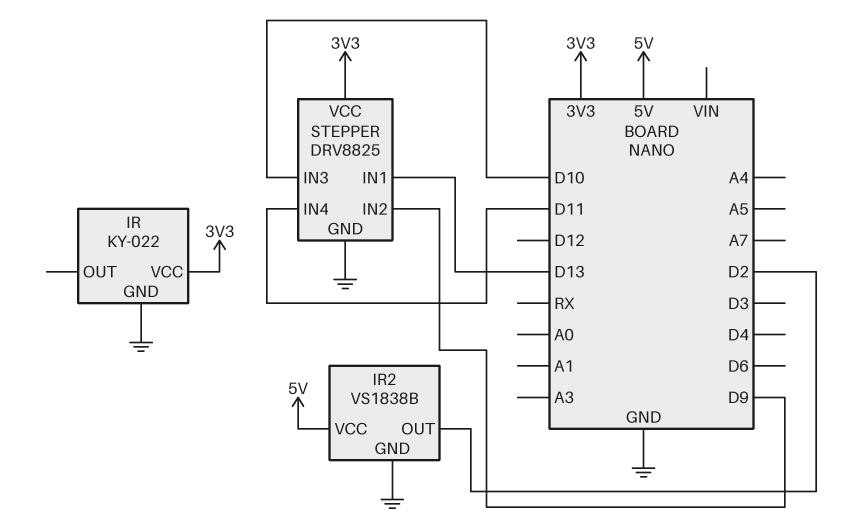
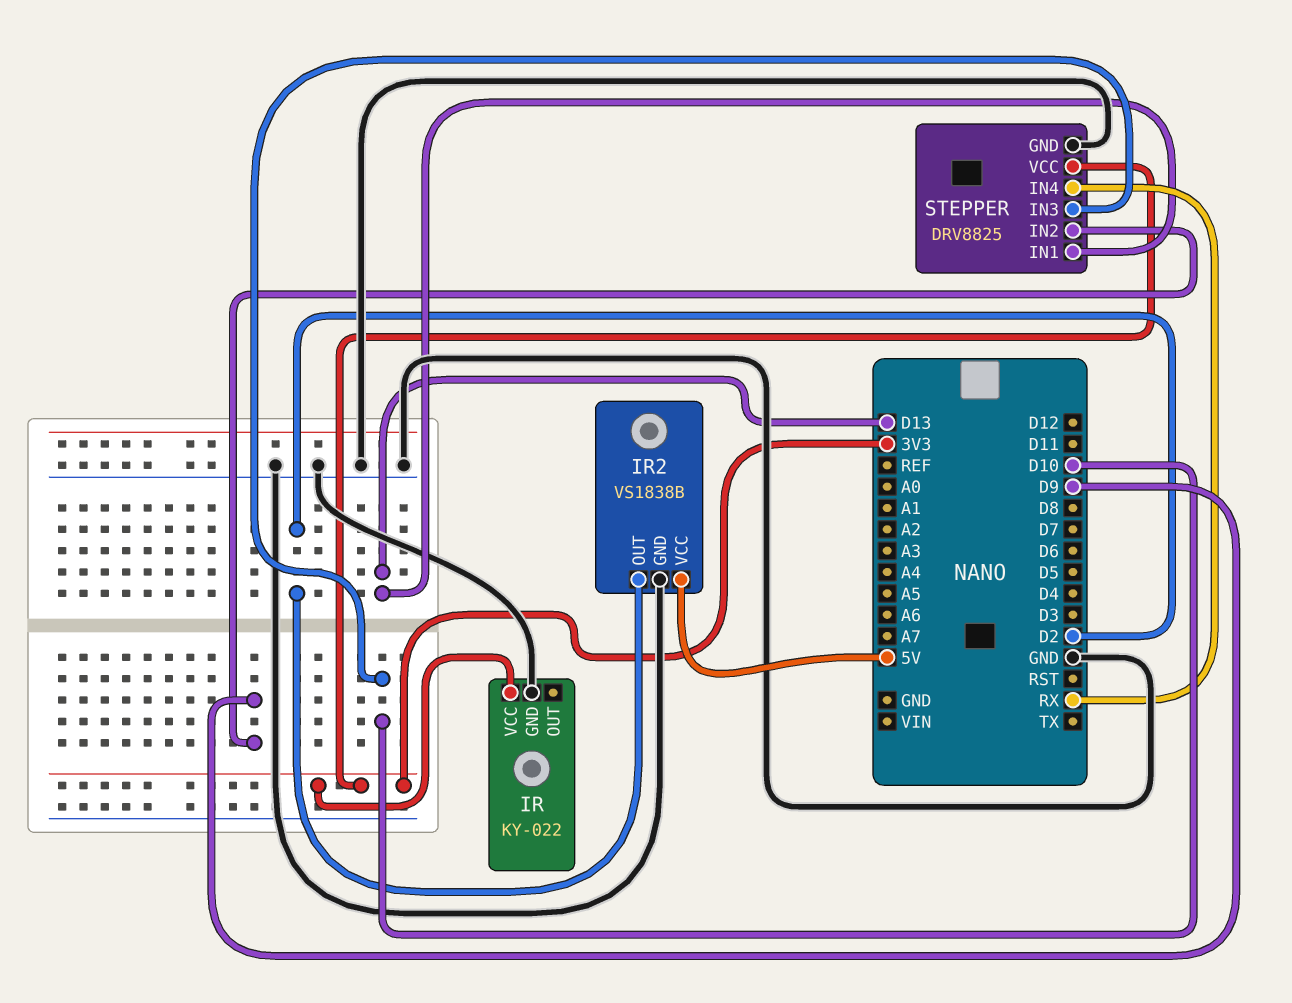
STEPPER pin IN4: D11 -> RX

